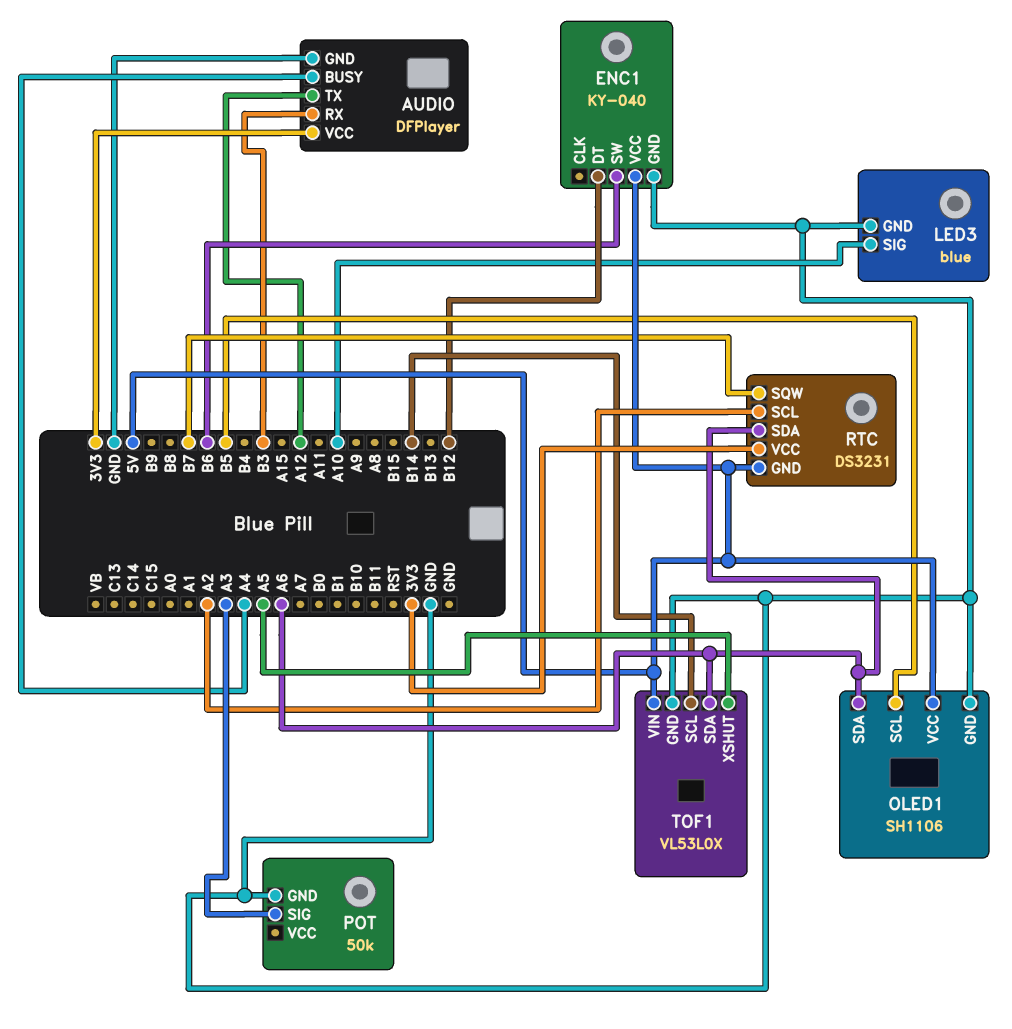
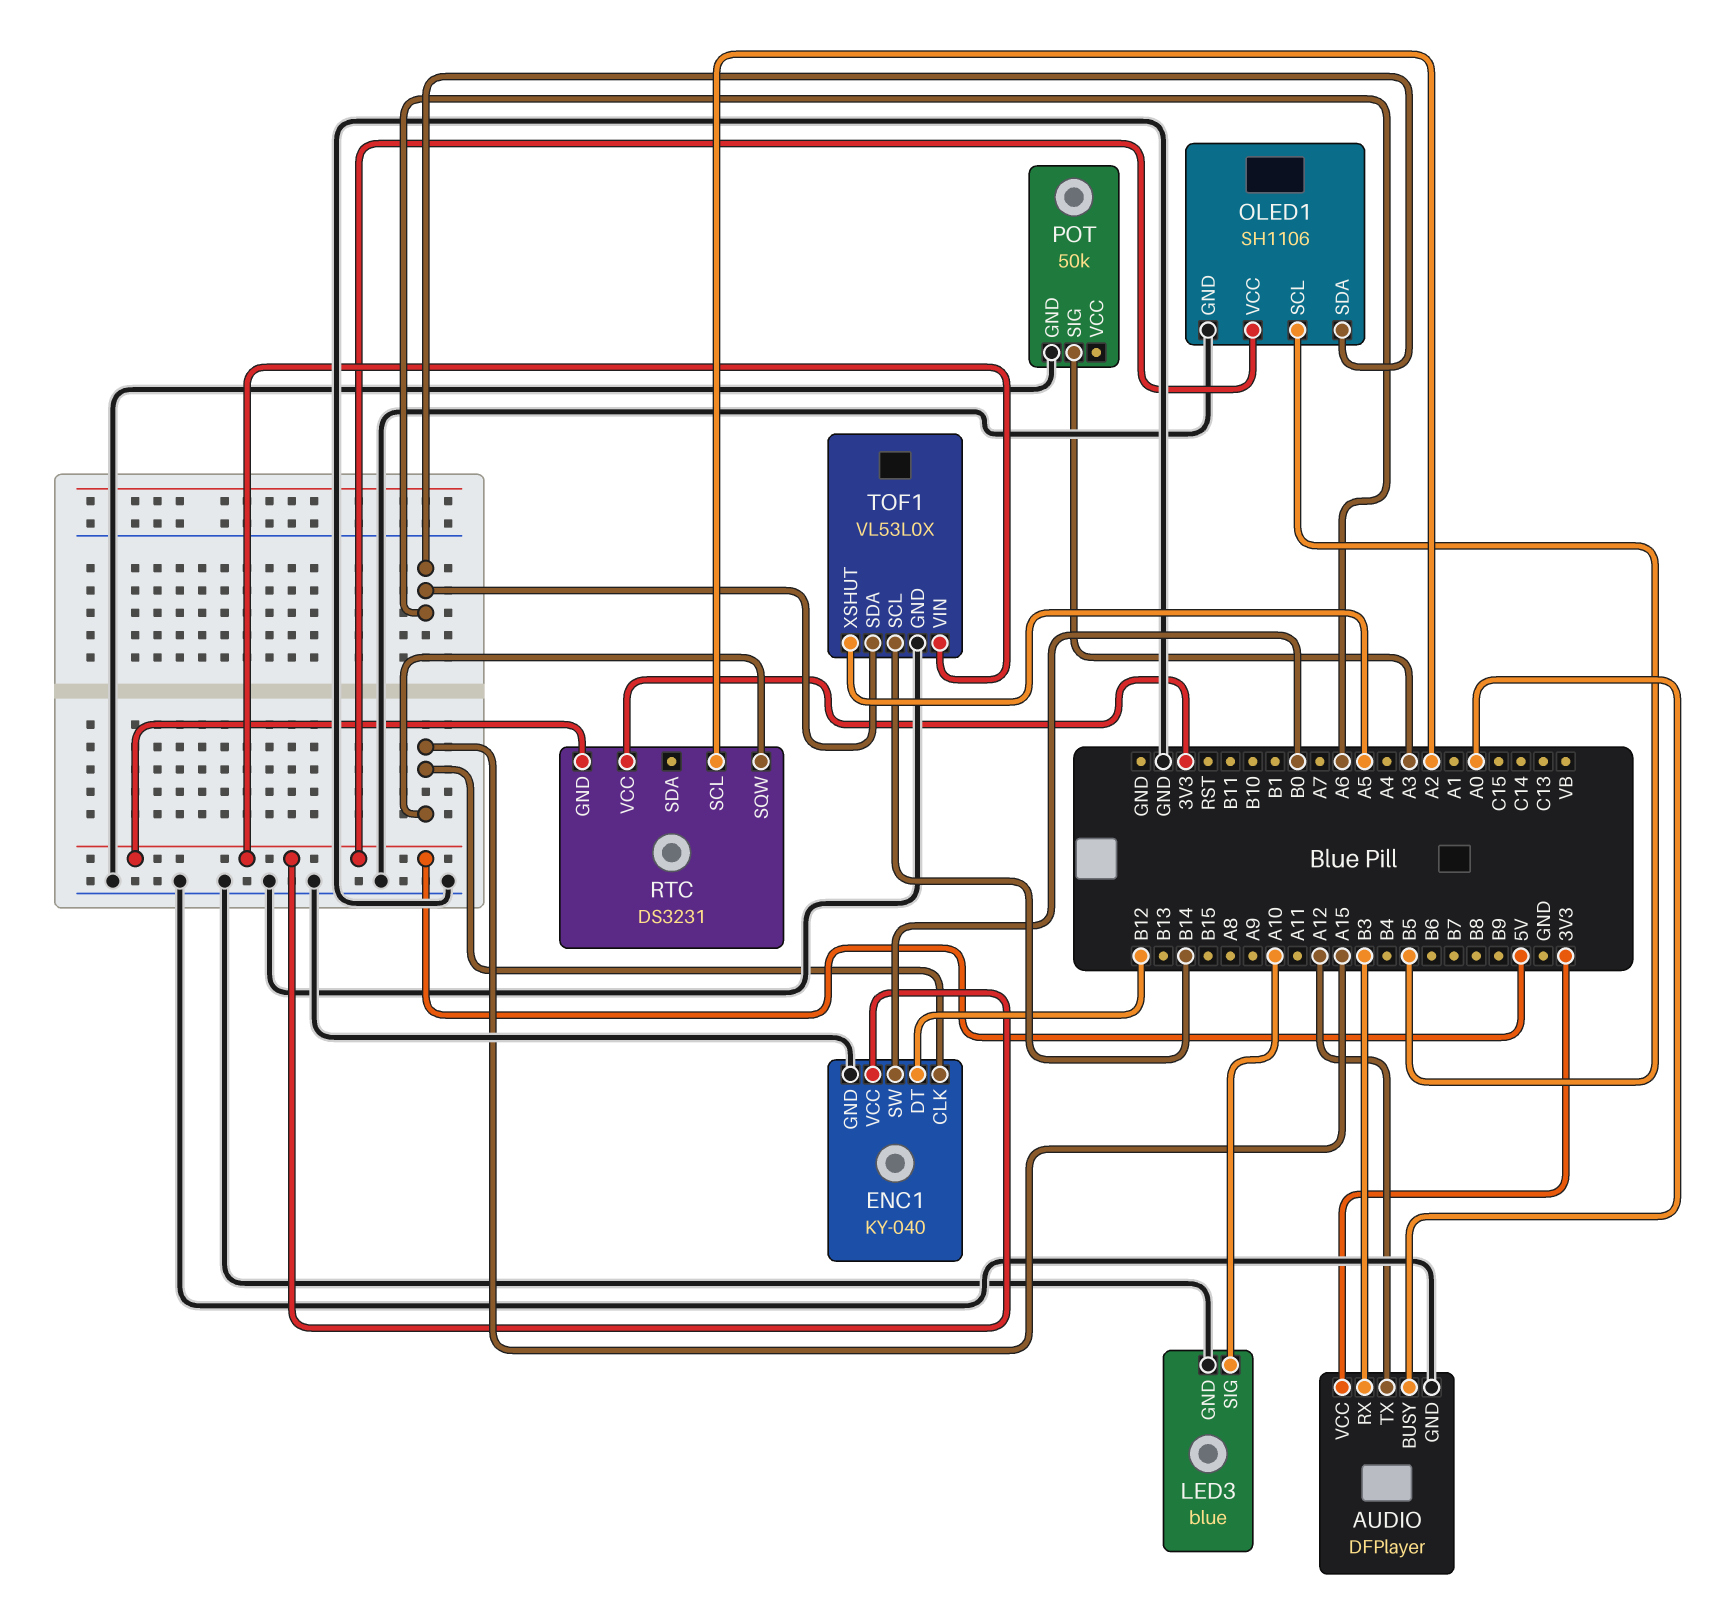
AUDIO pin BUSY: A4 -> A0
ENC1 pin CLK: none -> A15
ENC1 pin SW: B6 -> B0
RTC pin SDA: A6 -> none
RTC pin SQW: B7 -> A15

